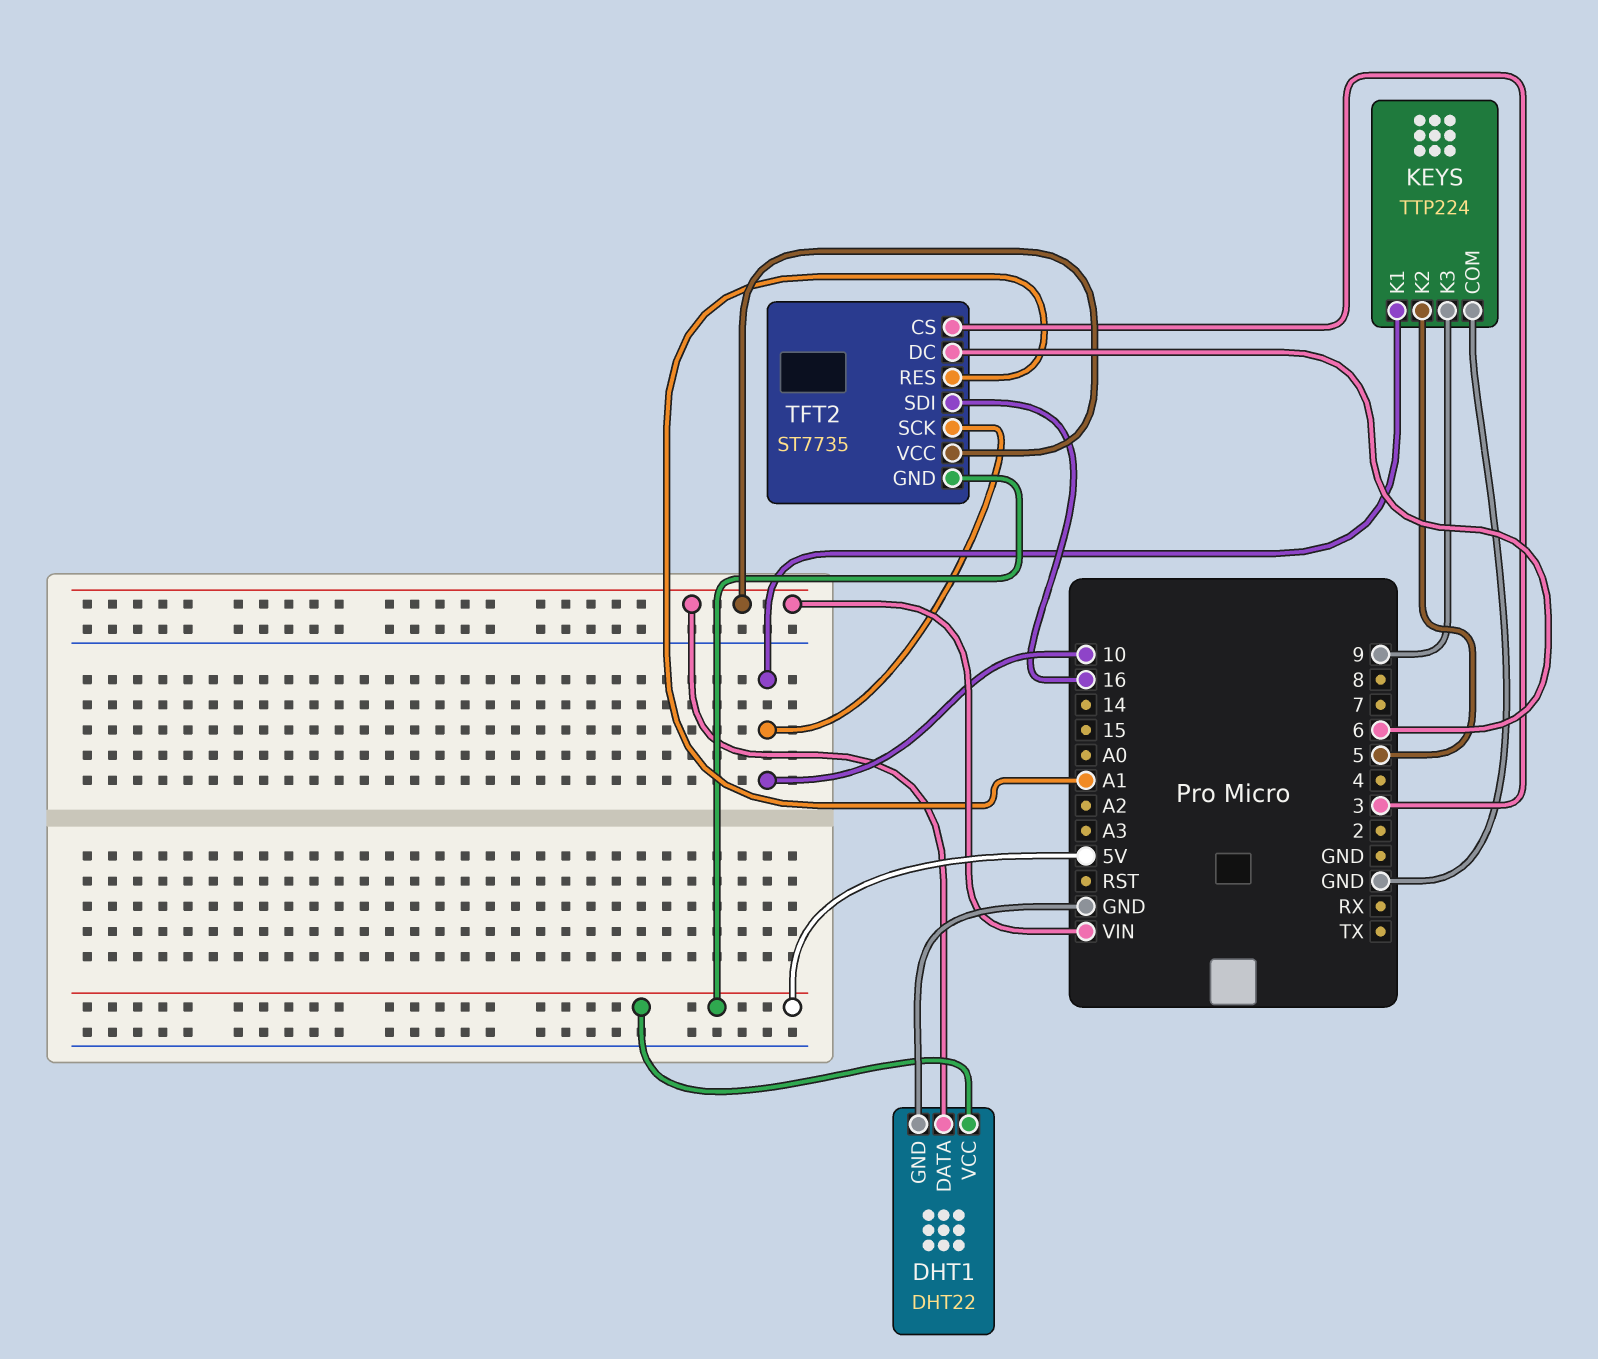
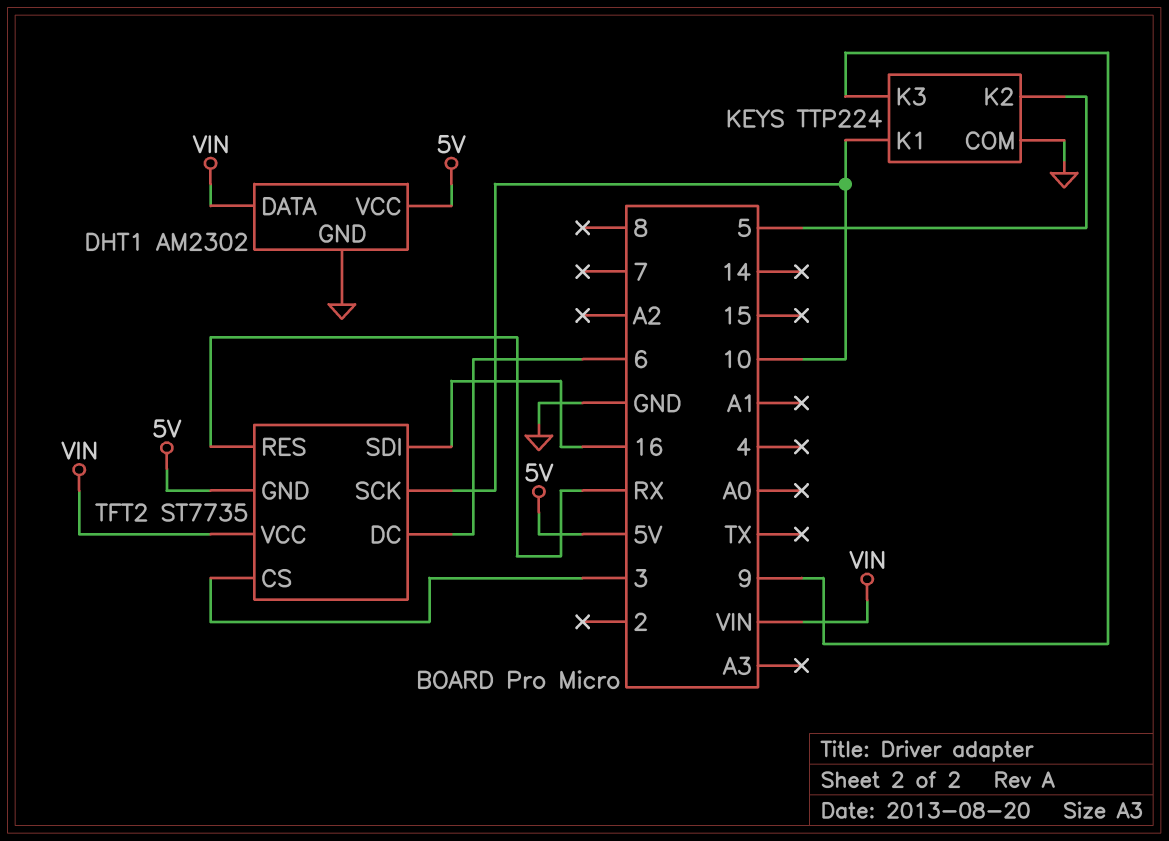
DHT1: DHT22 -> AM2302
TFT2 pin RES: A1 -> RX

